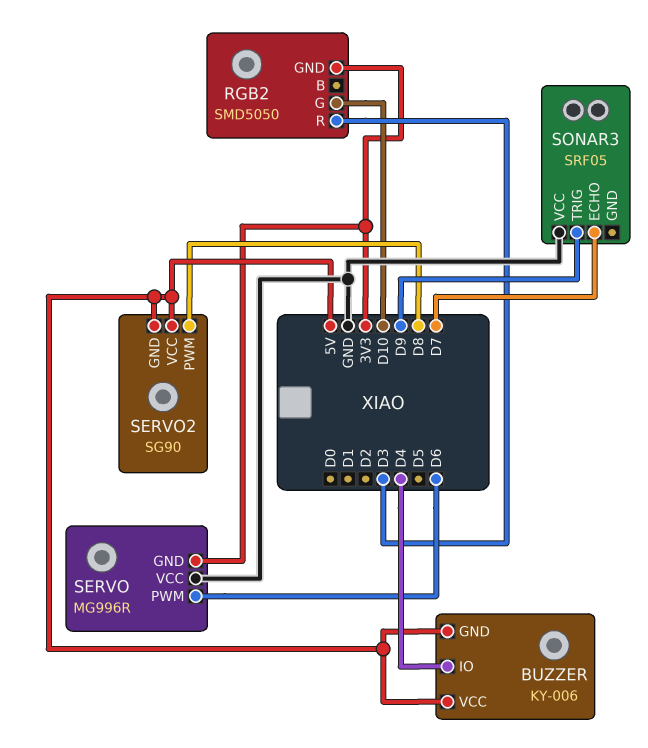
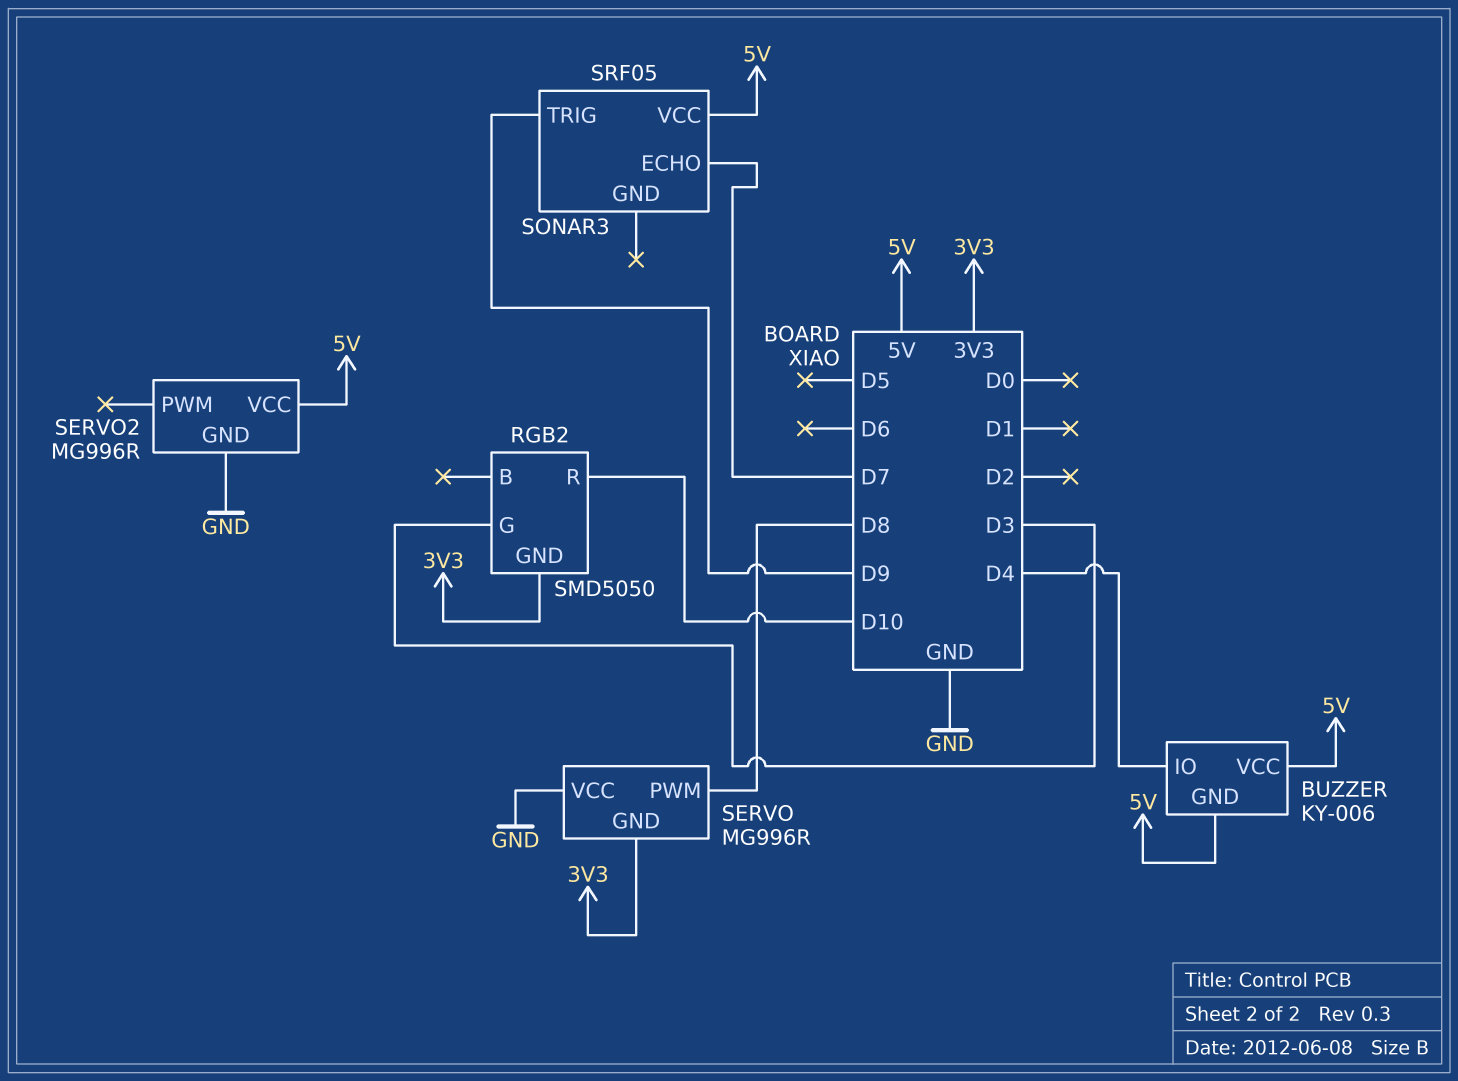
RGB2 pin G: D10 -> D3
RGB2 pin R: D3 -> D10
SERVO pin PWM: D6 -> D8
SERVO2: SG90 -> MG996R
SERVO2 pin GND: 5V -> GND
SERVO2 pin PWM: D8 -> none
SONAR3 pin VCC: GND -> 5V

